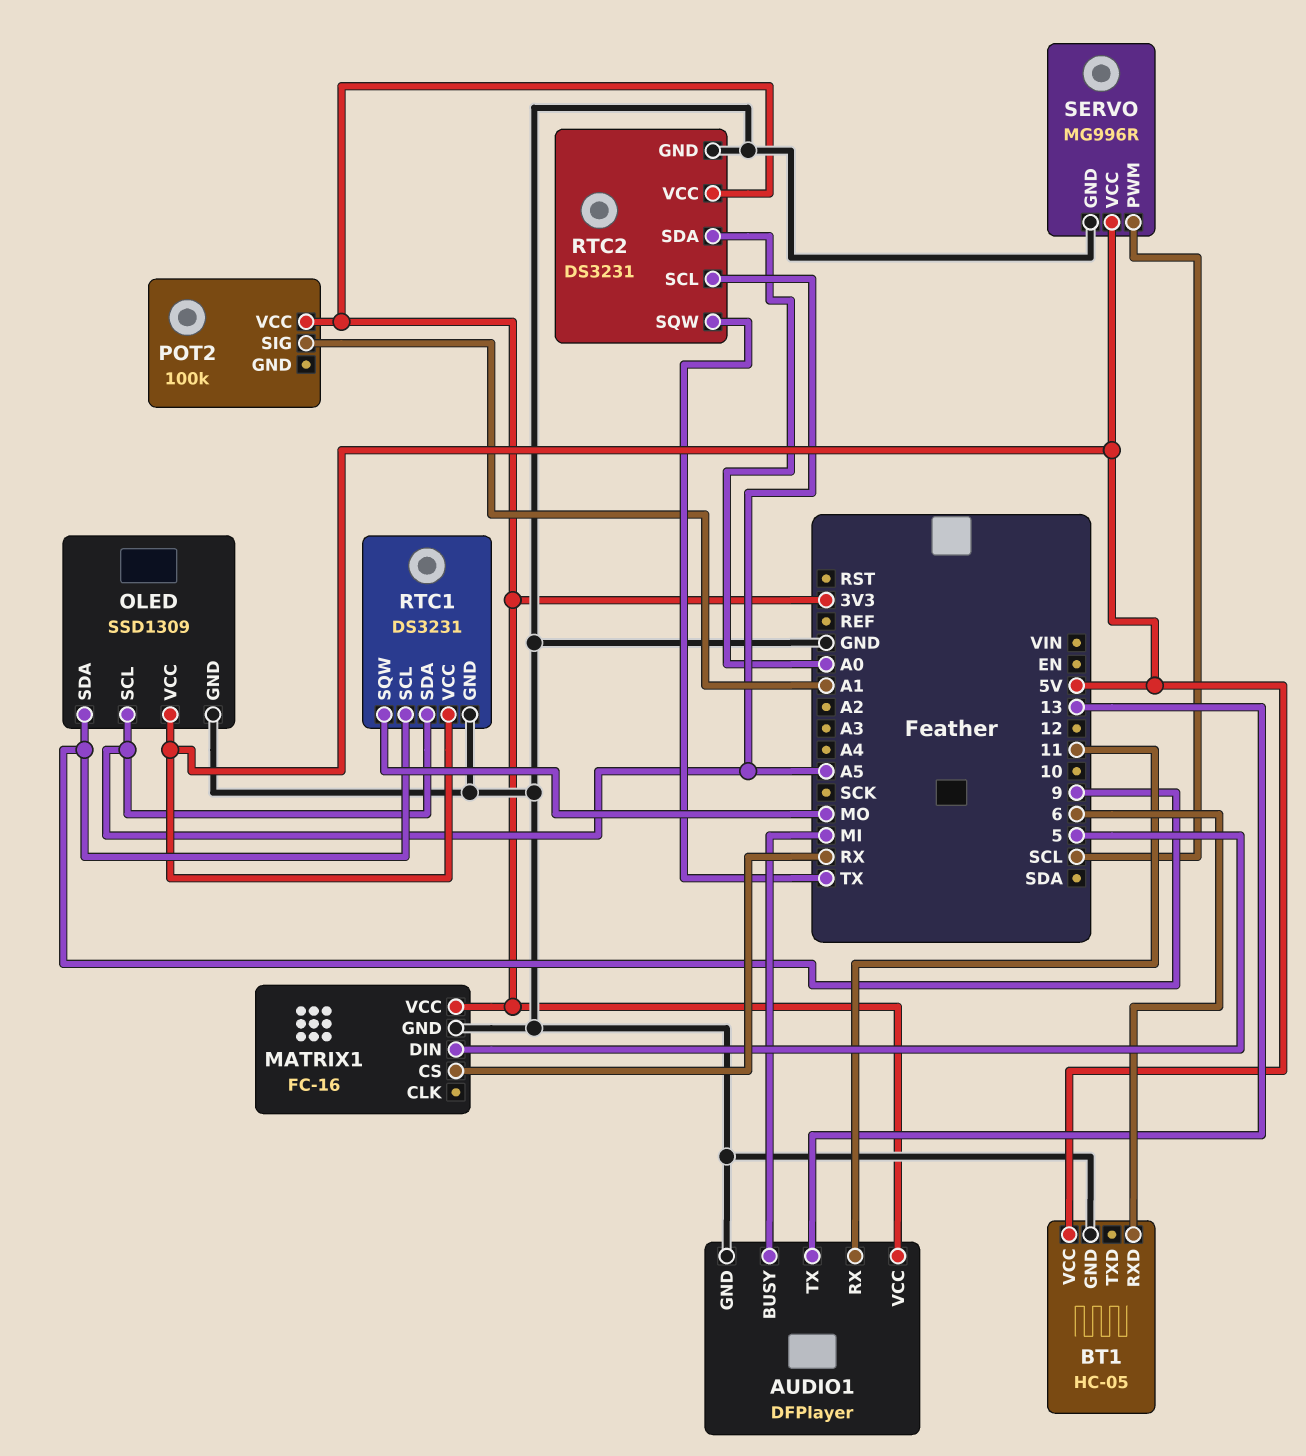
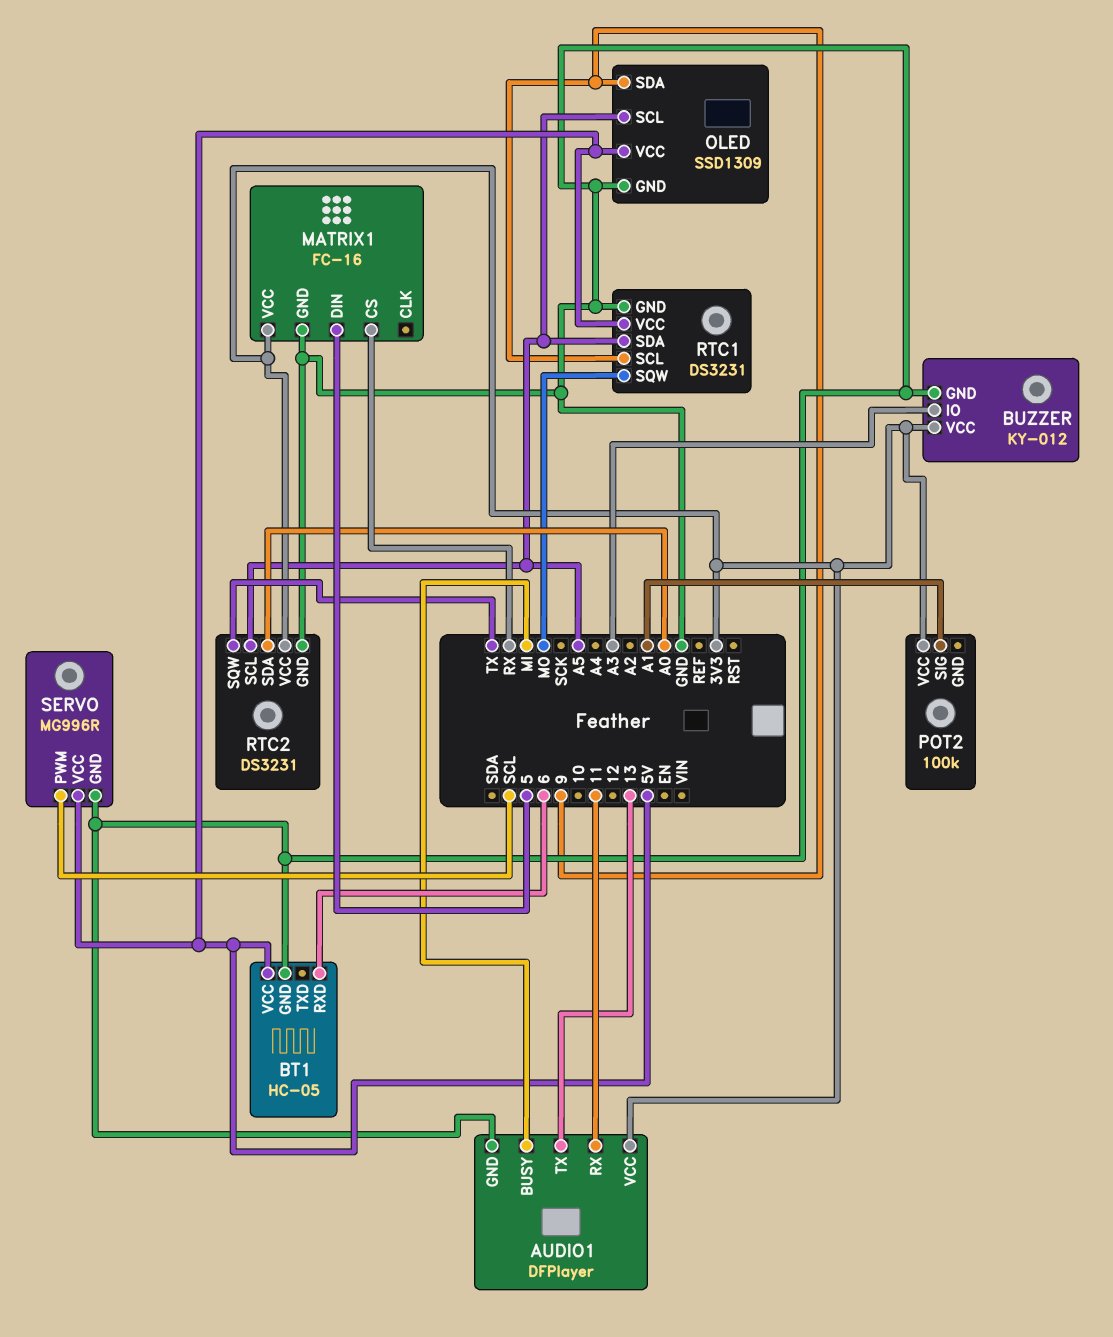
BUZZER: none -> KY-012
BUZZER pin GND: none -> GND
BUZZER pin IO: none -> A3
BUZZER pin VCC: none -> 3V3

